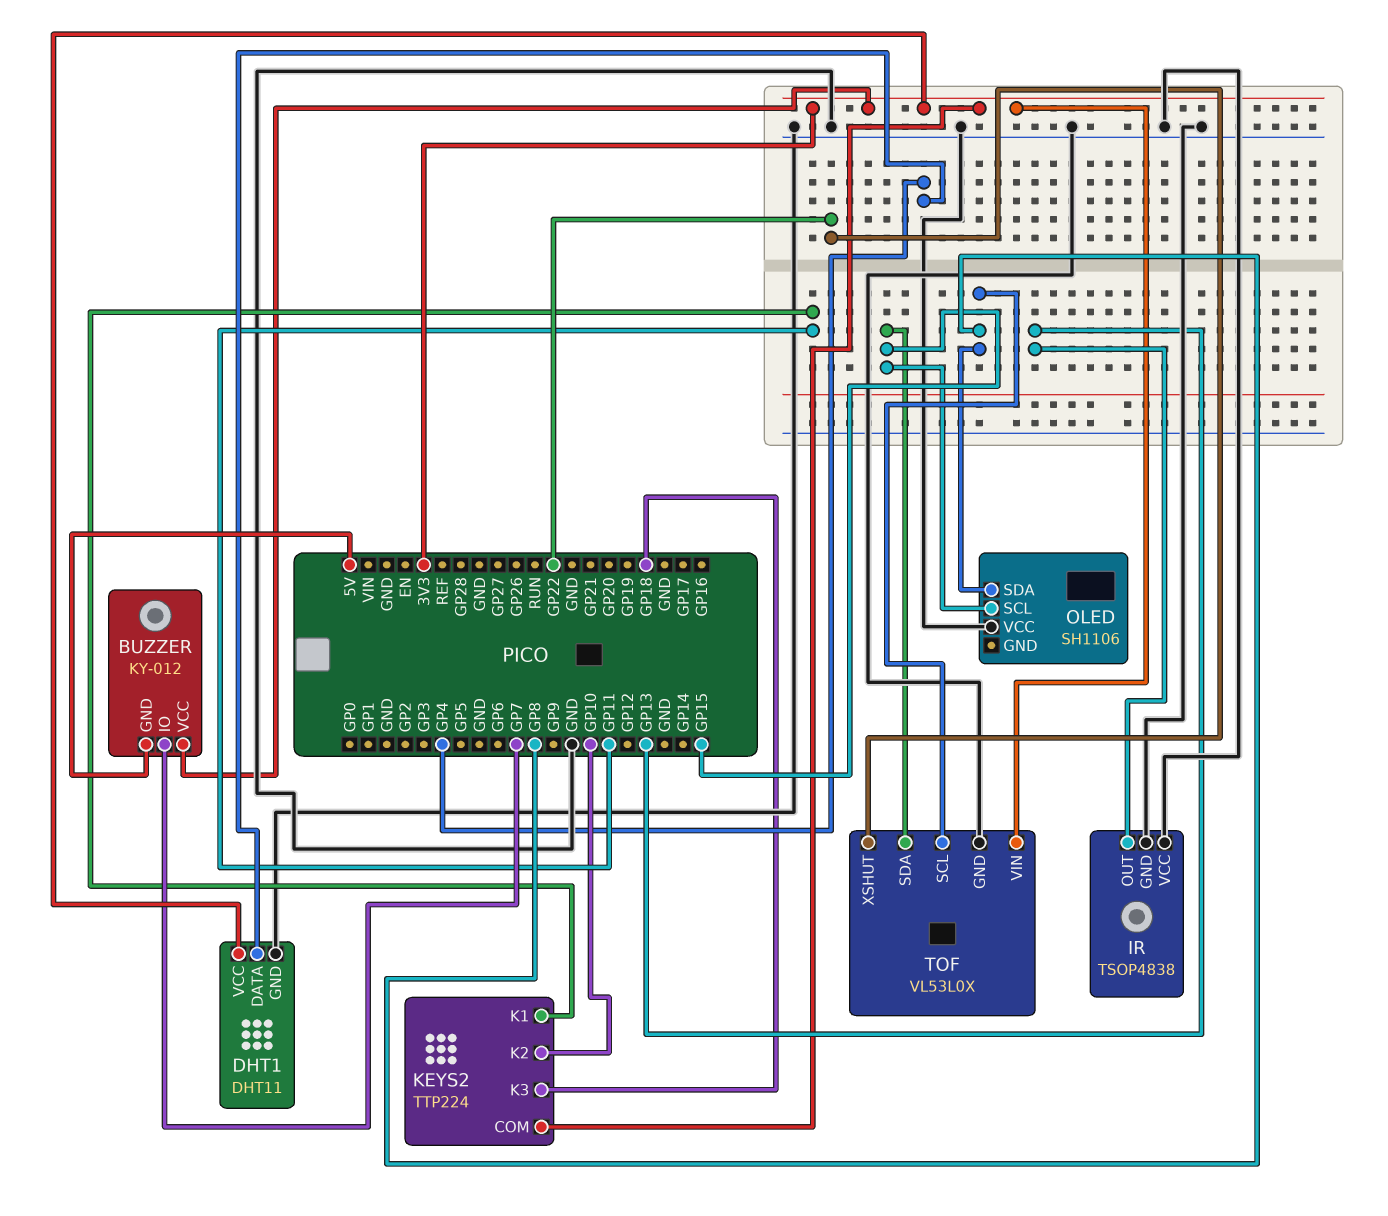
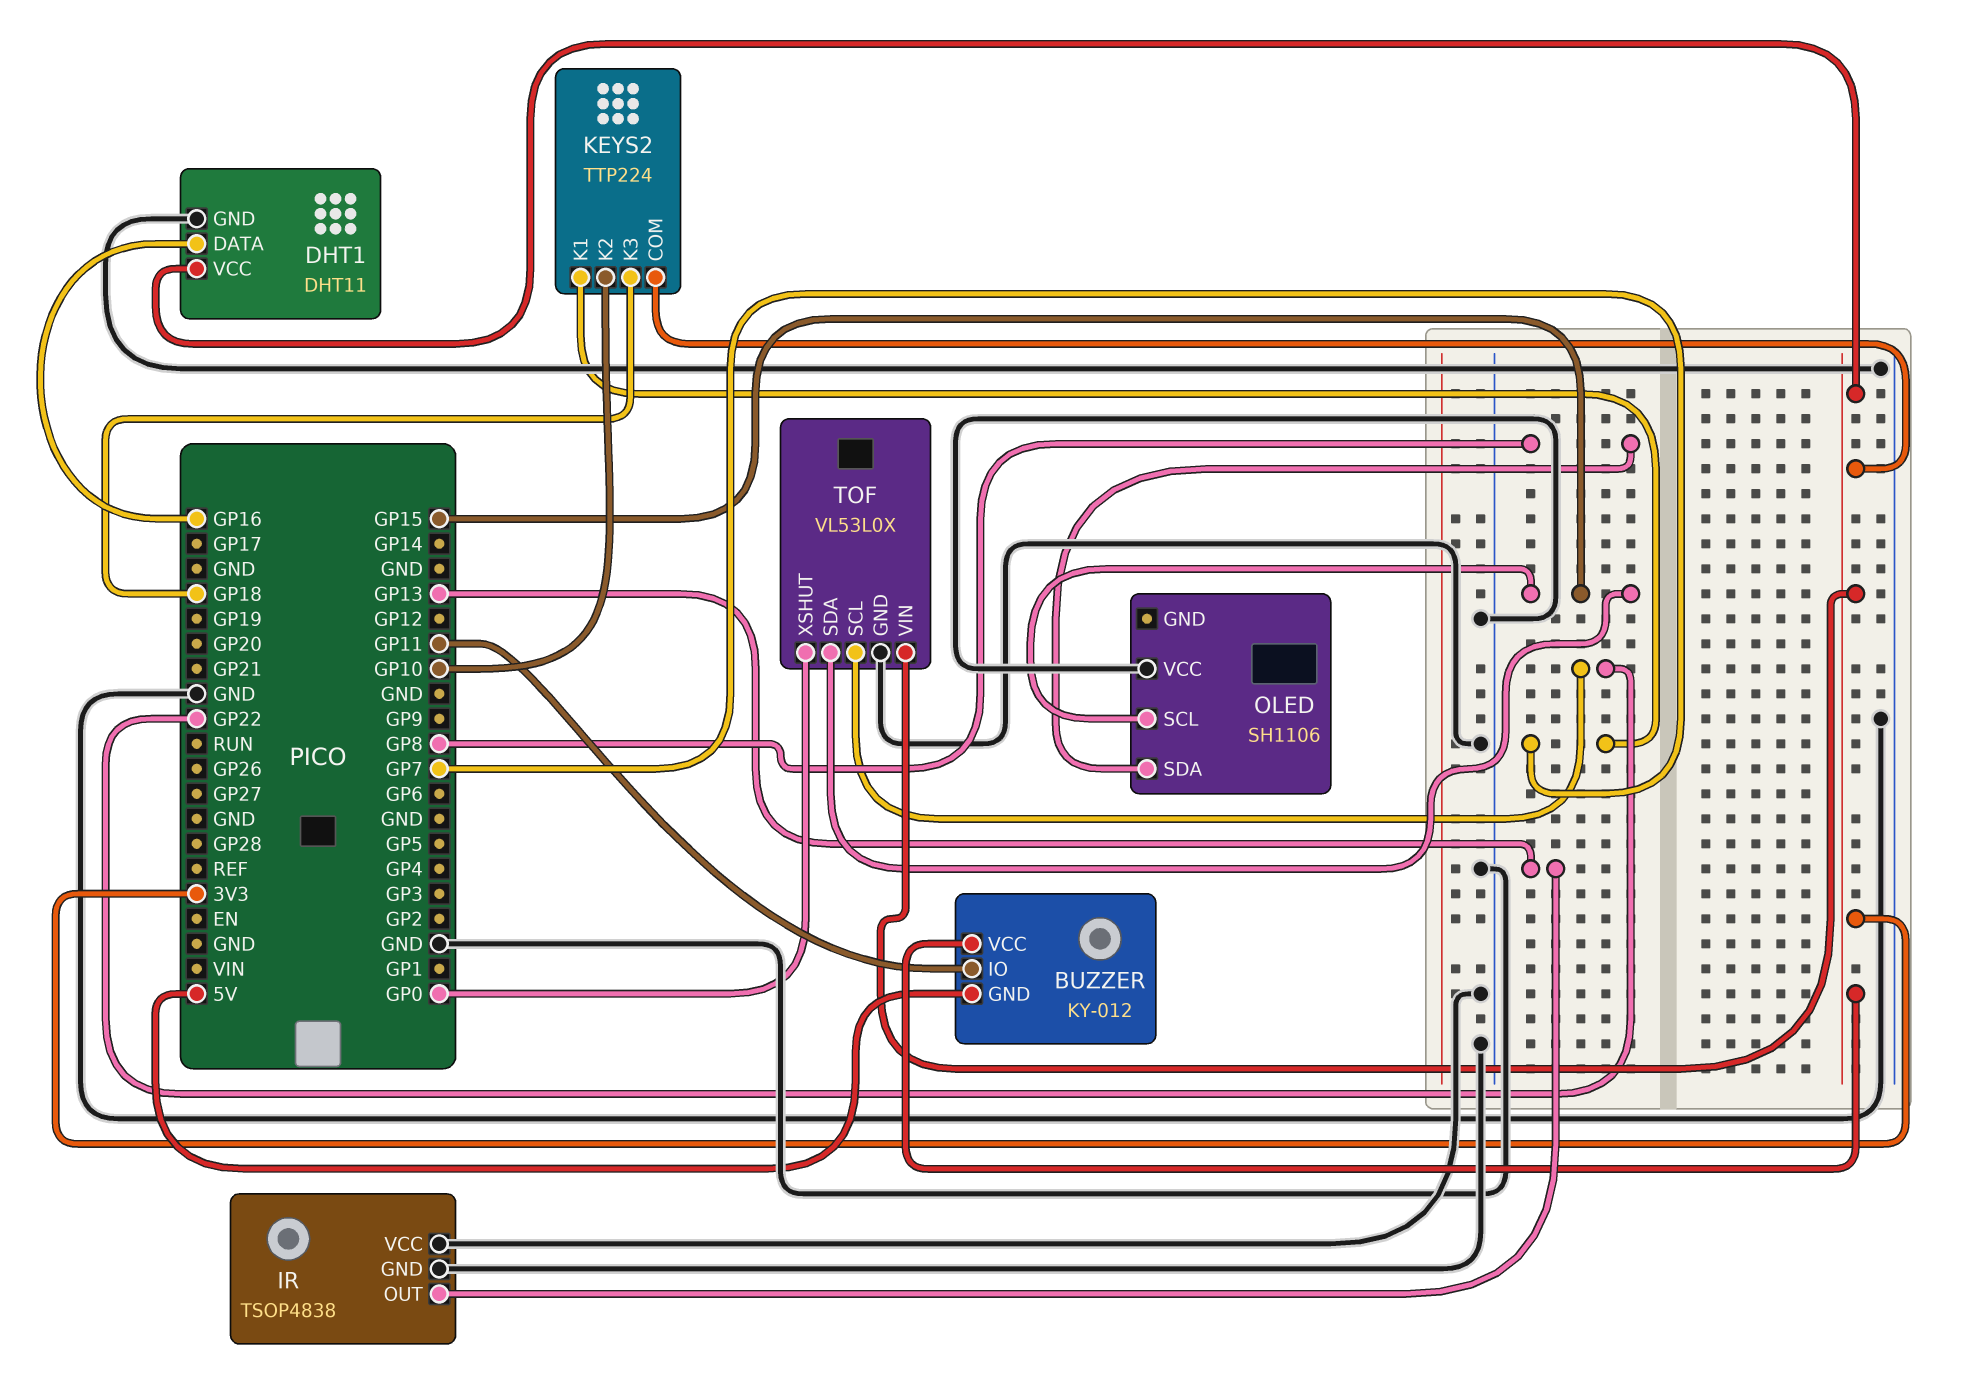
BUZZER pin IO: GP7 -> GP11
DHT1 pin DATA: GP4 -> GP16
KEYS2 pin K1: GP11 -> GP7
TOF pin SCL: GP8 -> GP22
TOF pin XSHUT: GP22 -> GP0

